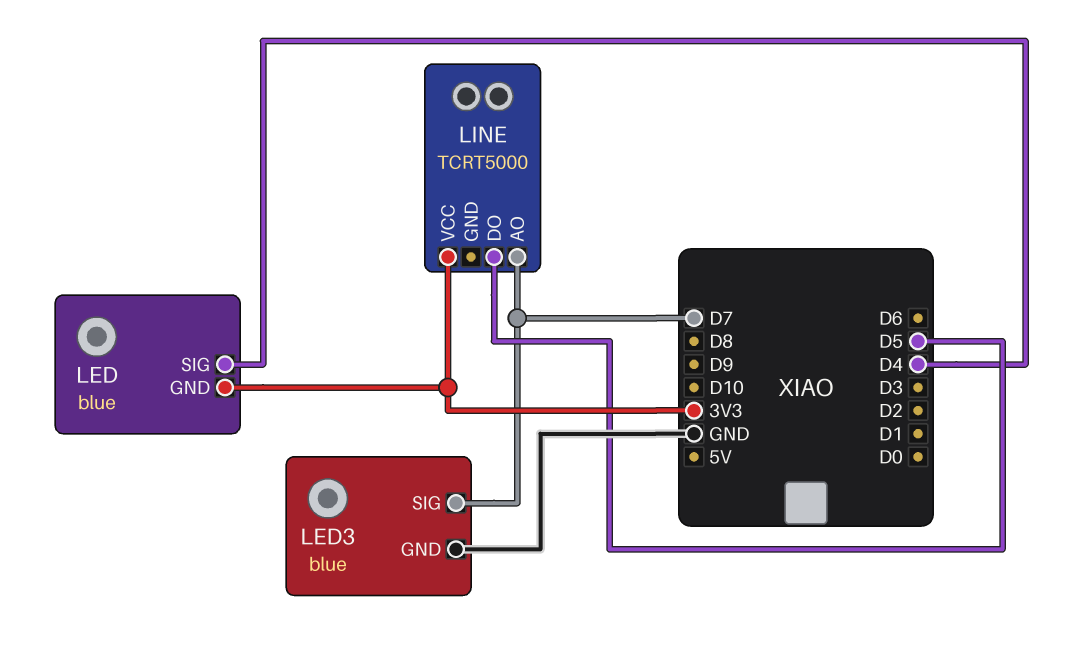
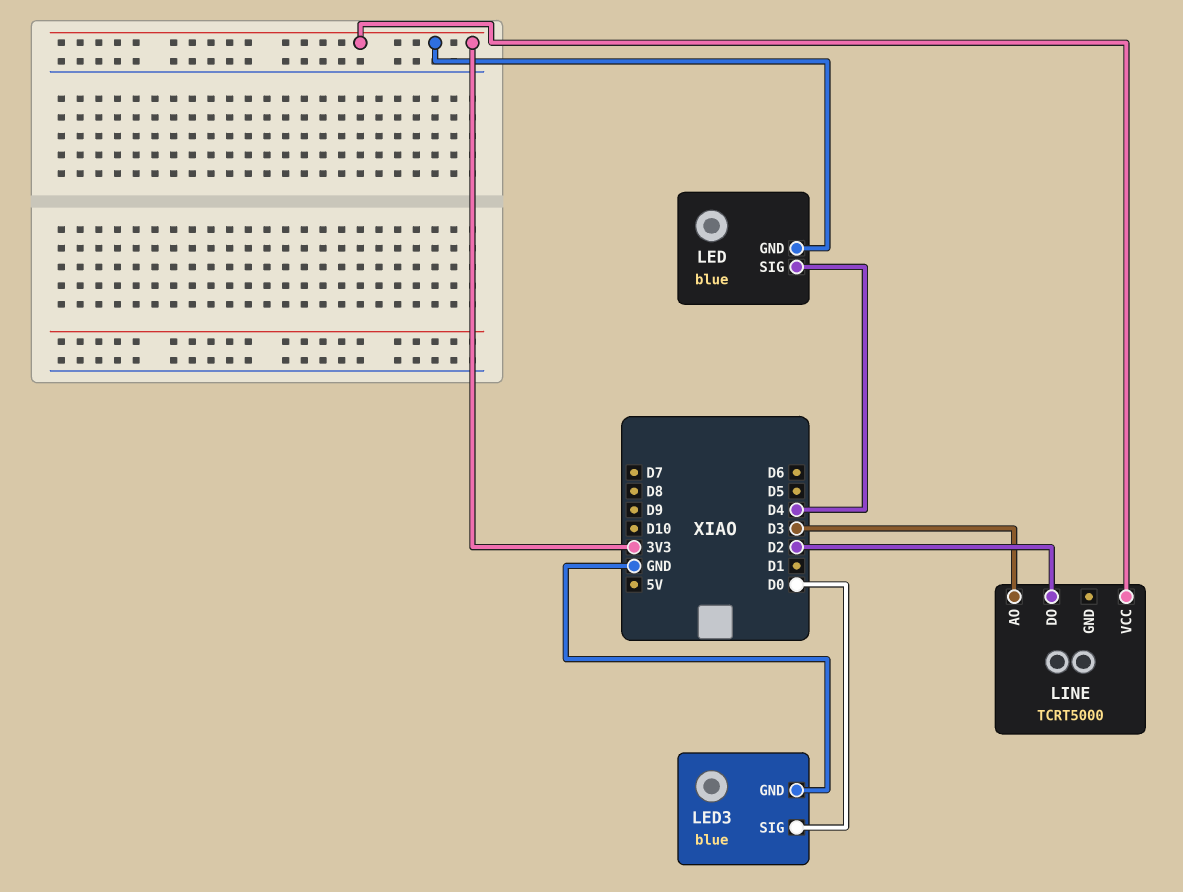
LED3 pin SIG: D7 -> D0
LINE pin AO: D7 -> D3
LINE pin DO: D5 -> D2

